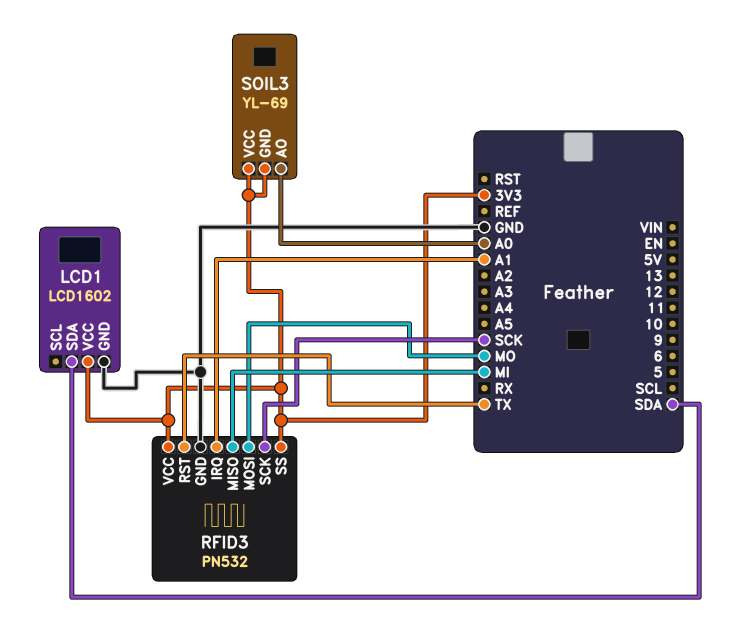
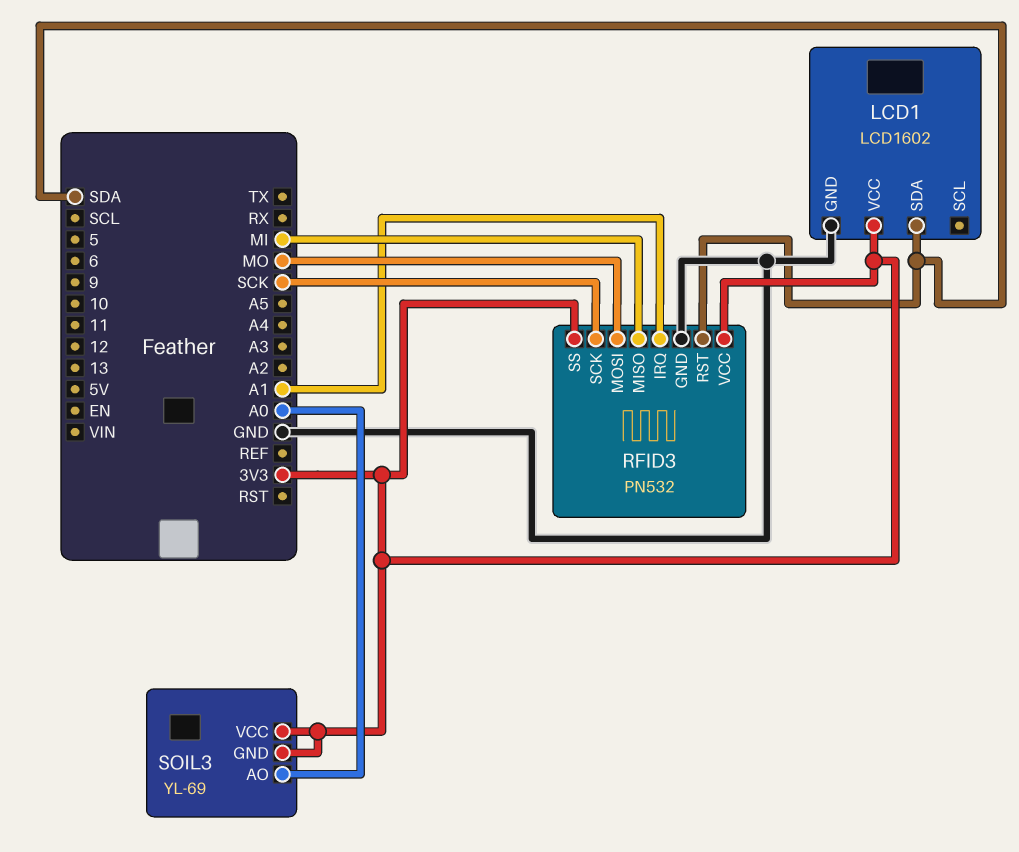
RFID3 pin RST: TX -> SDA

